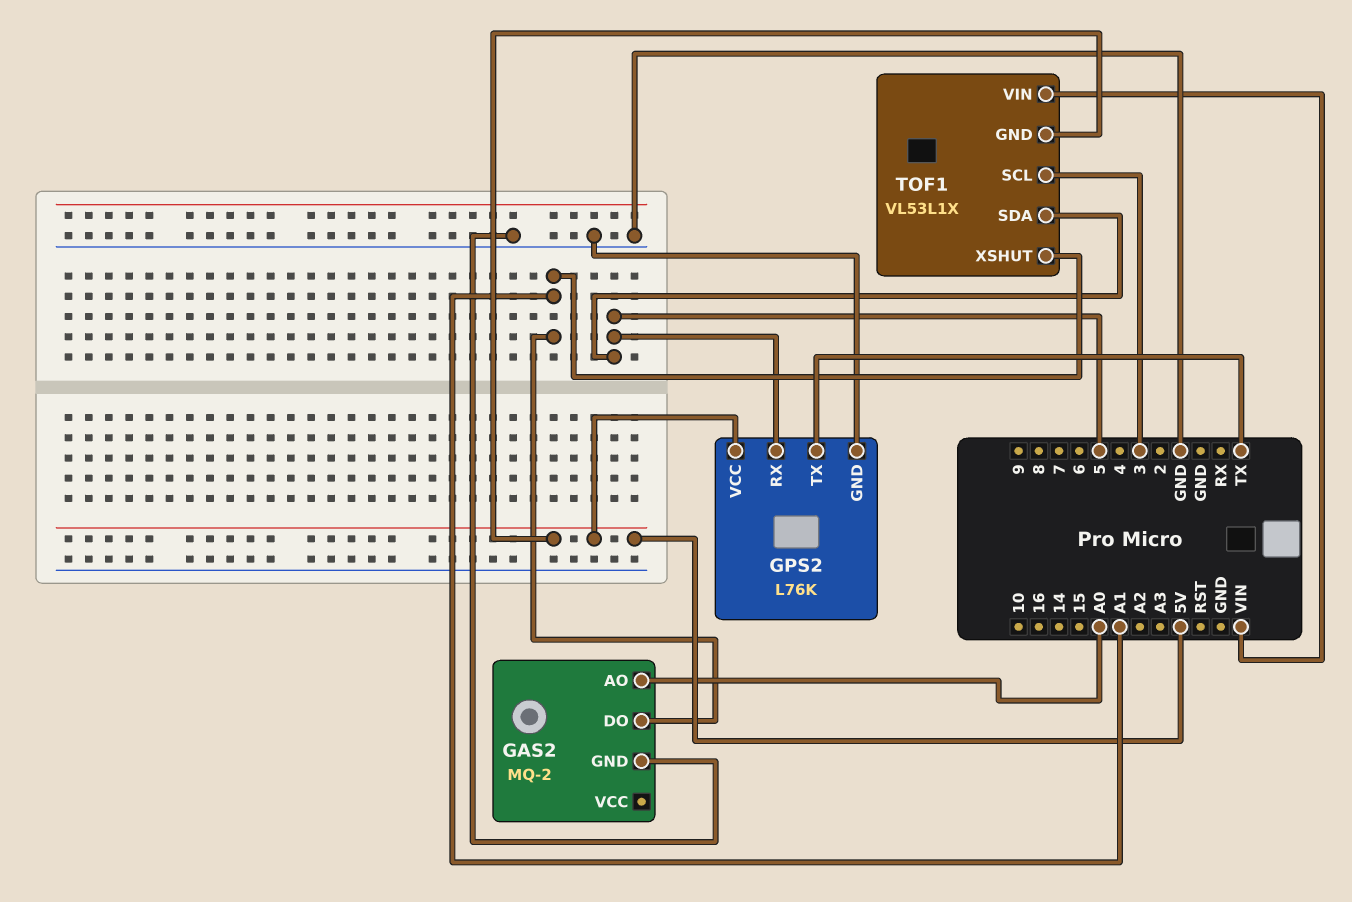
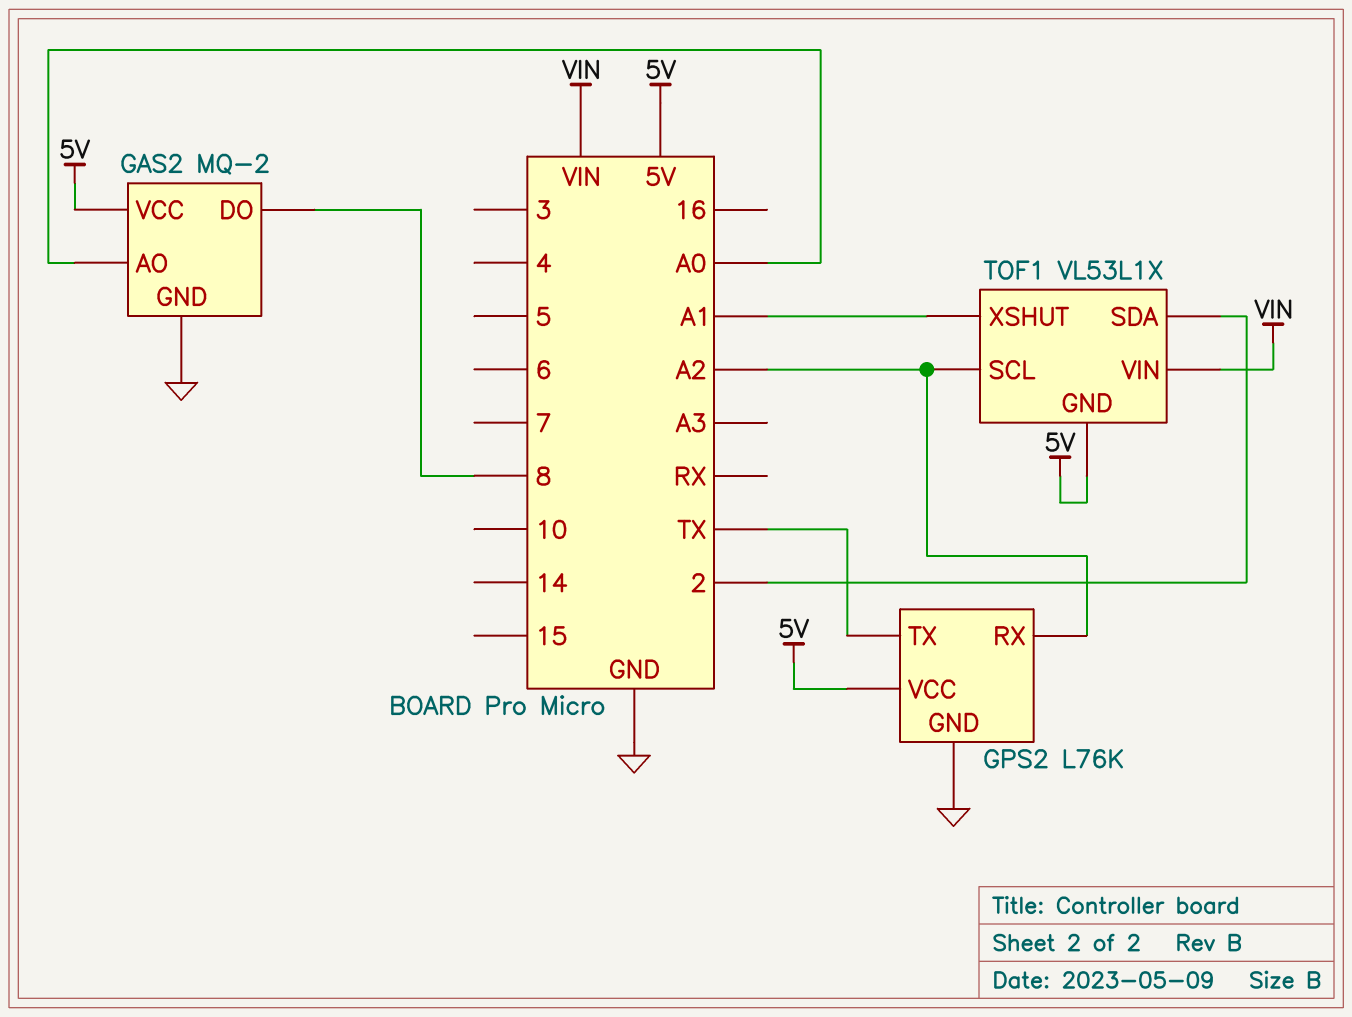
GAS2 pin DO: A1 -> 8
GAS2 pin VCC: none -> 5V
GPS2 pin RX: 5 -> A2
TOF1 pin SCL: 3 -> A2
TOF1 pin SDA: 5 -> 2

